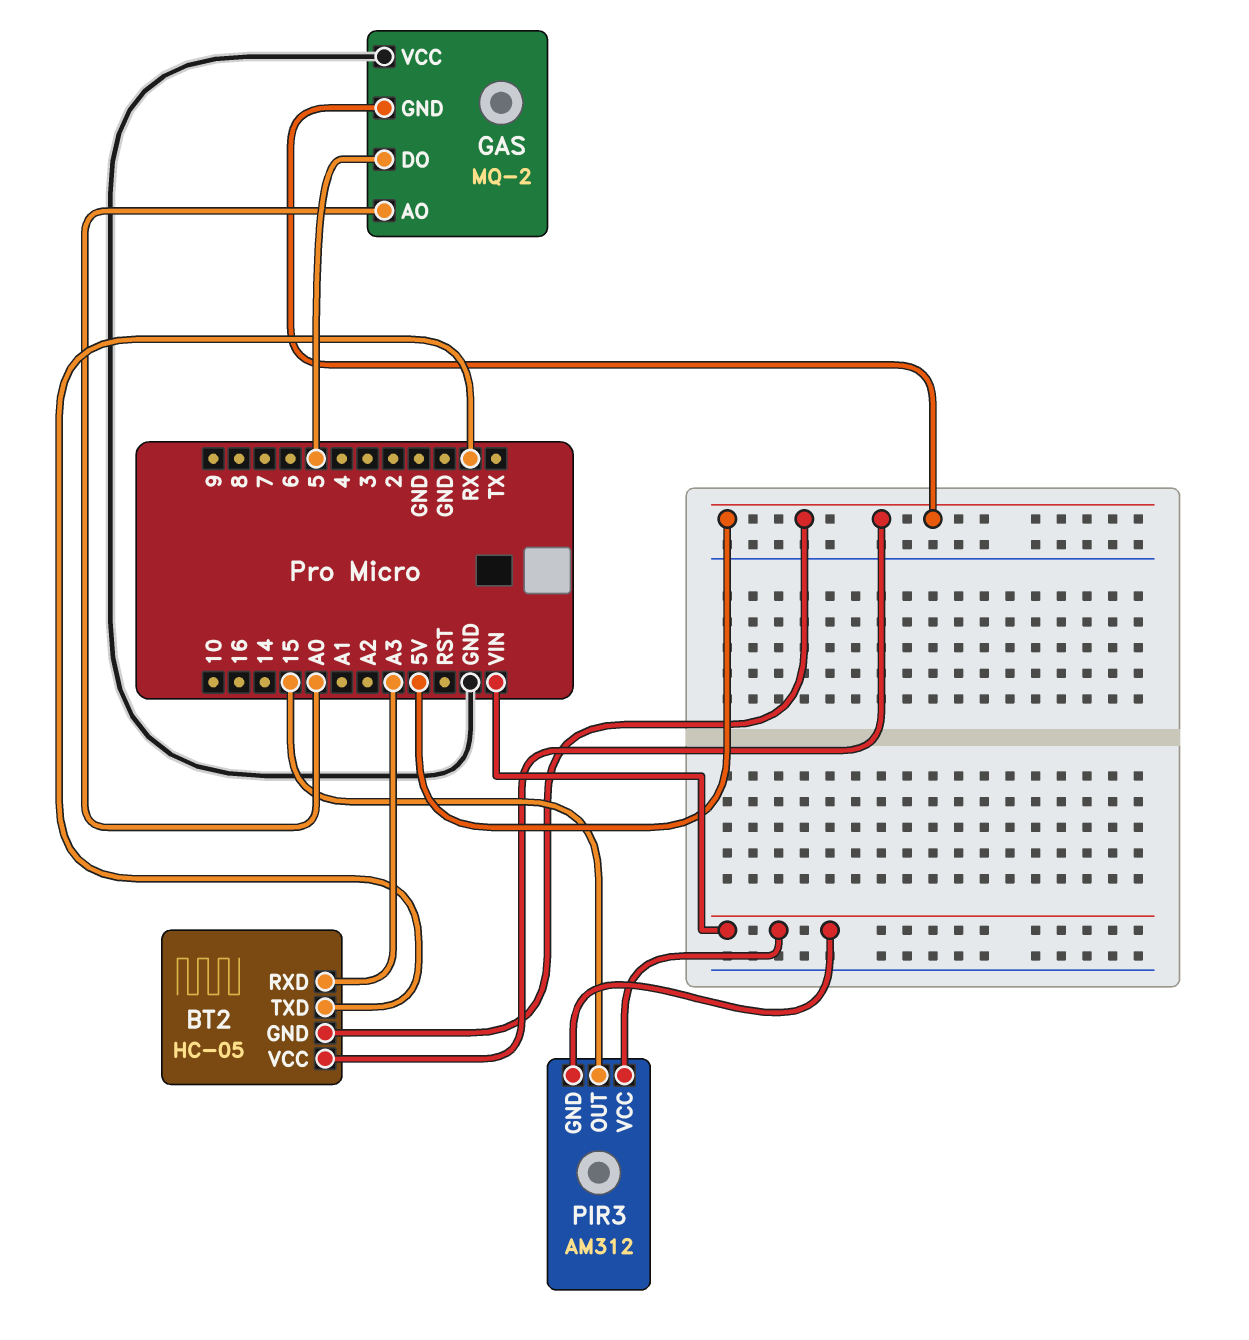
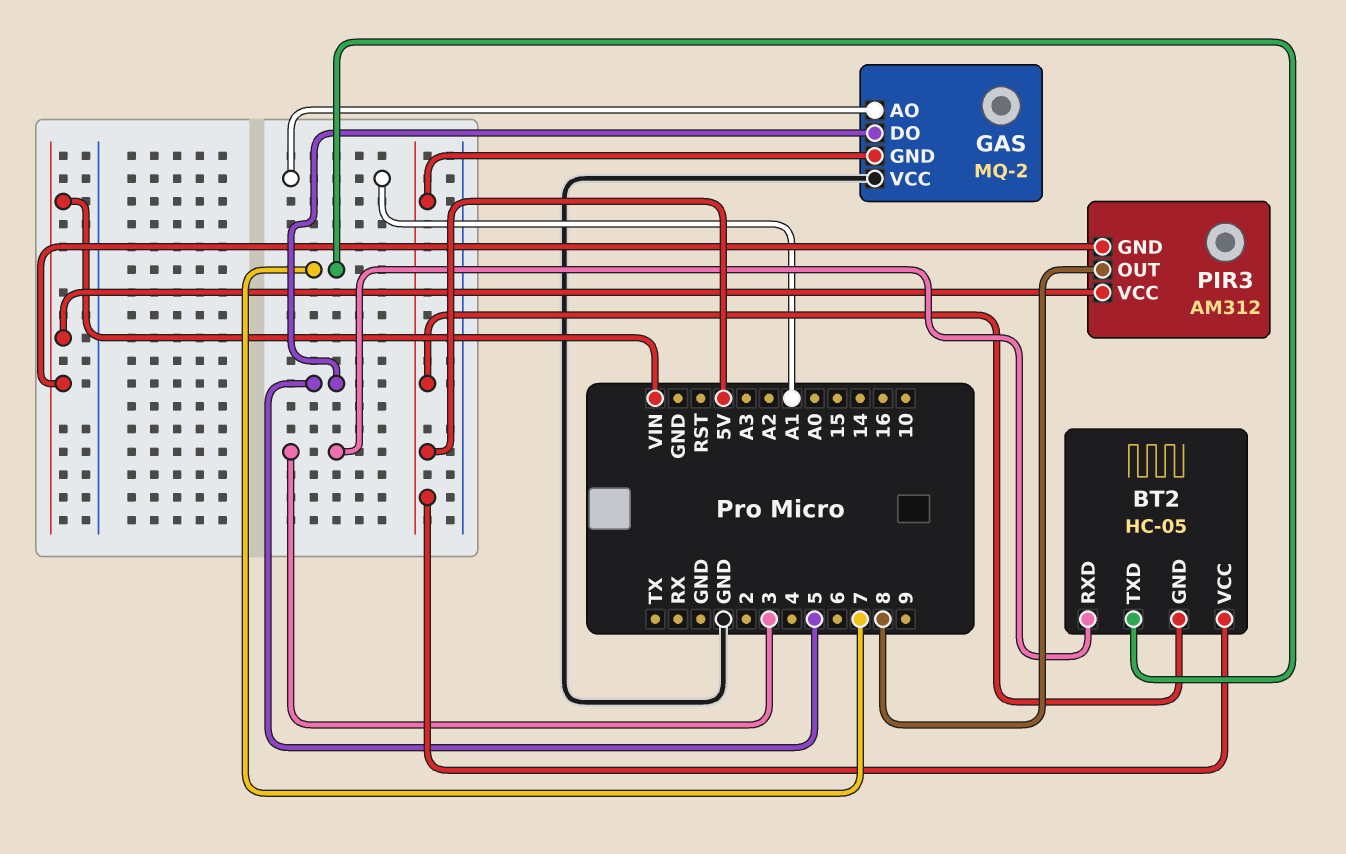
BT2 pin RXD: A3 -> 3
BT2 pin TXD: RX -> 7
GAS pin AO: A0 -> A1
PIR3 pin OUT: 15 -> 8

